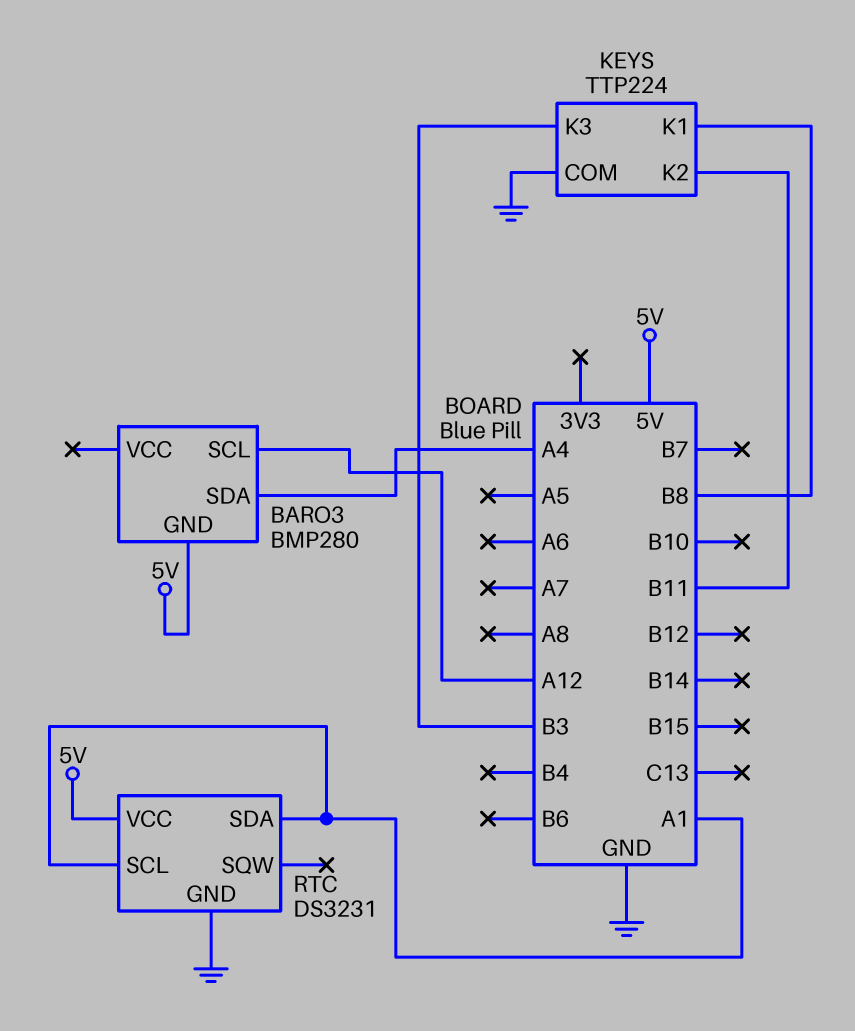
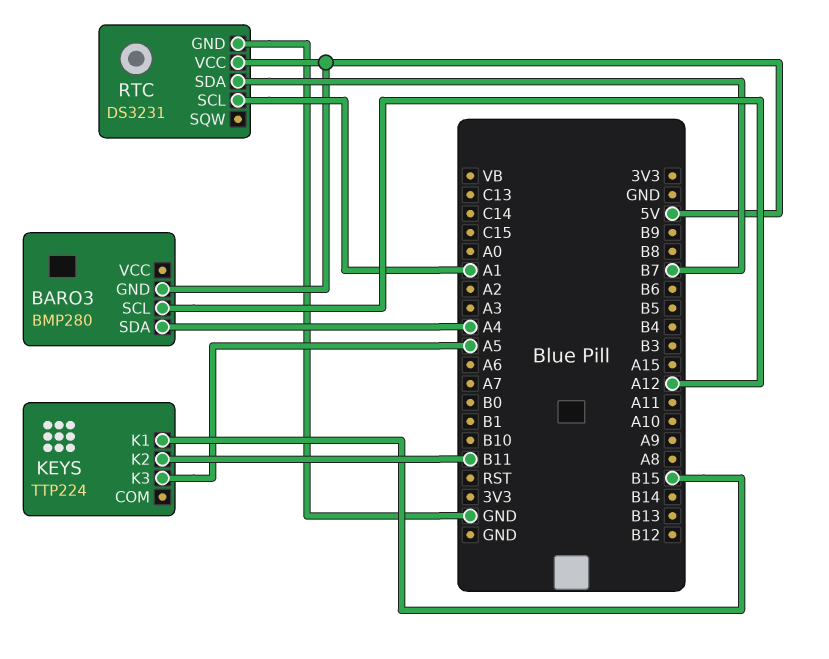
KEYS pin COM: GND -> none
KEYS pin K1: B8 -> B15
KEYS pin K3: B3 -> A5
RTC pin SDA: A1 -> B7

